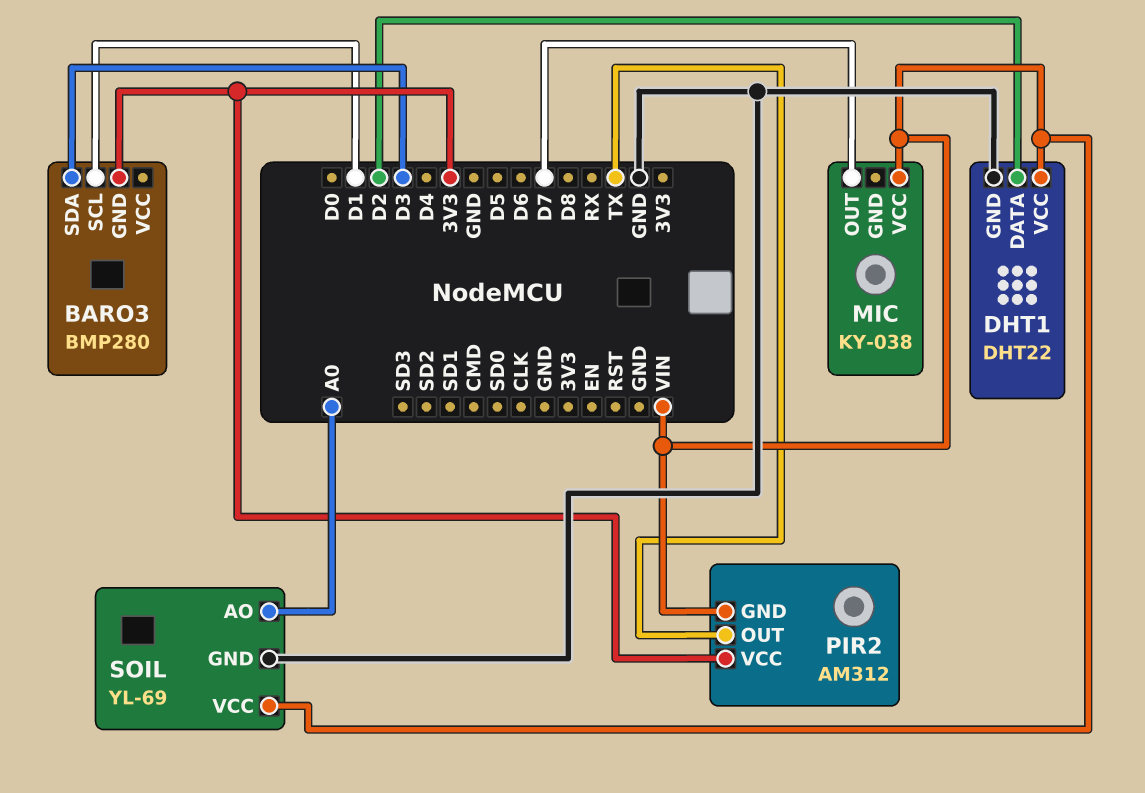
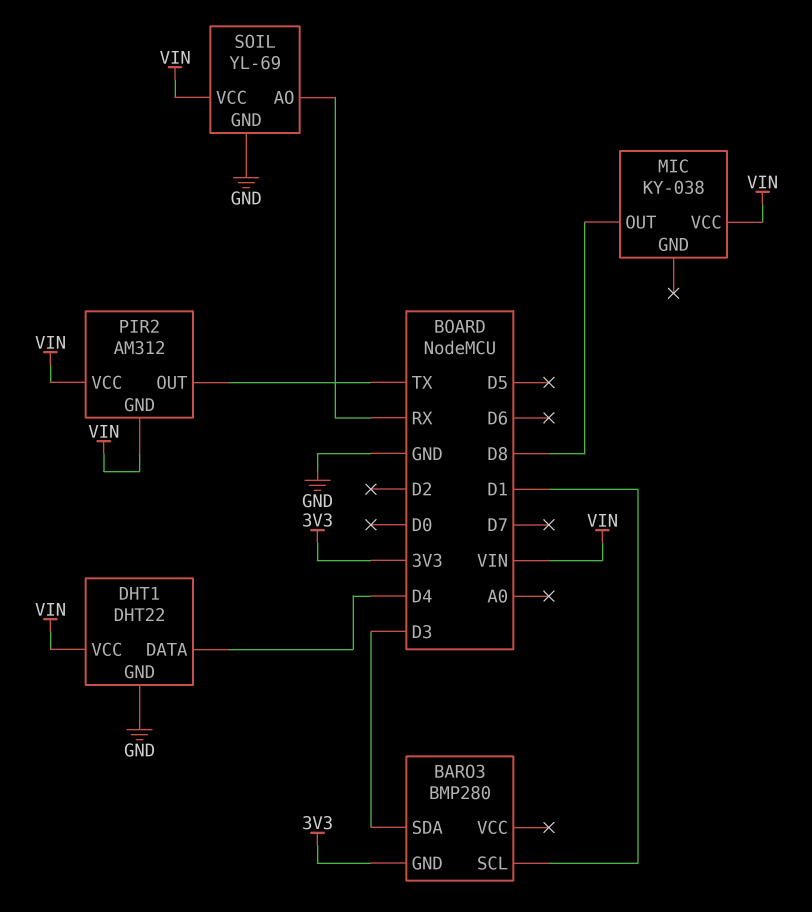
DHT1 pin DATA: D2 -> D4
MIC pin OUT: D7 -> D8
PIR2 pin VCC: 3V3 -> VIN
SOIL pin AO: A0 -> RX

